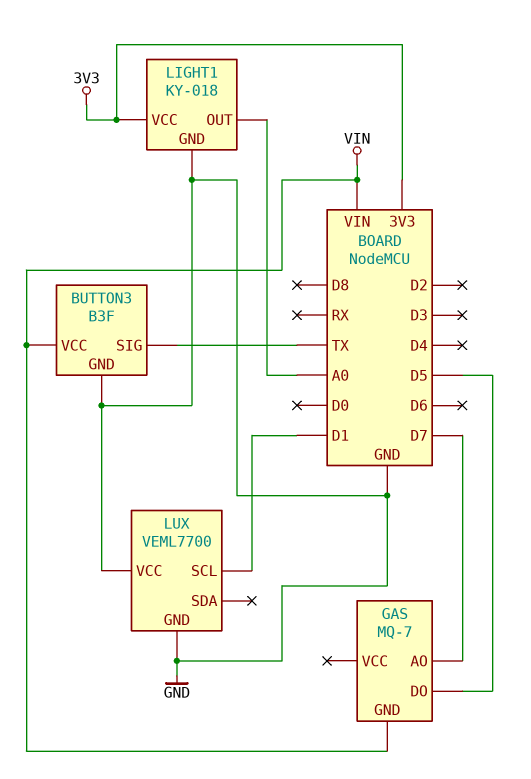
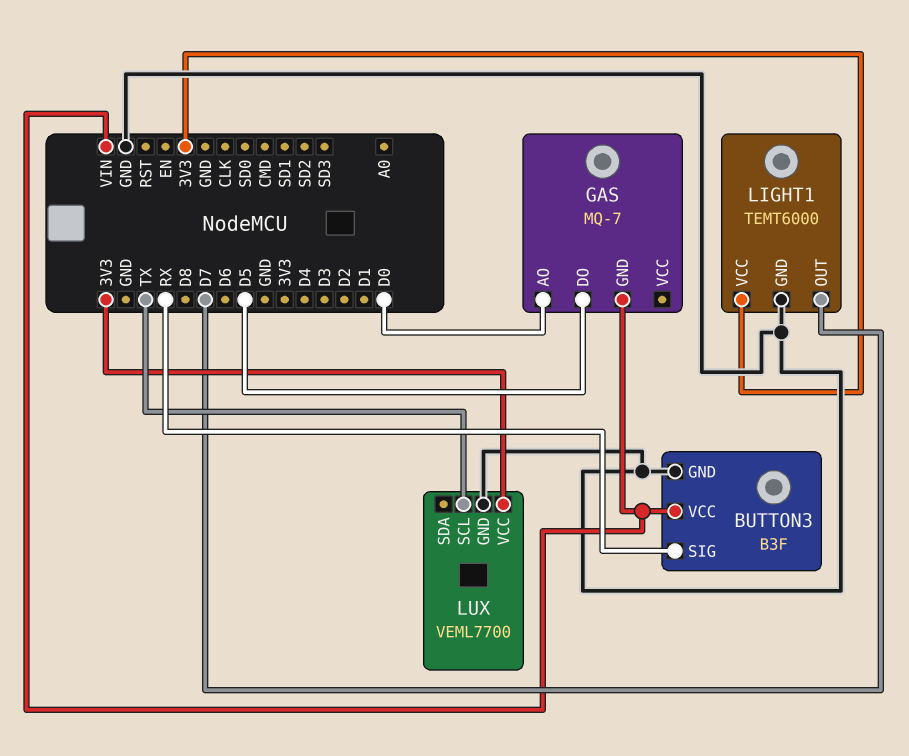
BUTTON3 pin SIG: TX -> RX
GAS pin AO: D7 -> D0
LIGHT1: KY-018 -> TEMT6000
LIGHT1 pin OUT: A0 -> D7
LUX pin SCL: D1 -> TX
LUX pin VCC: GND -> 3V3

